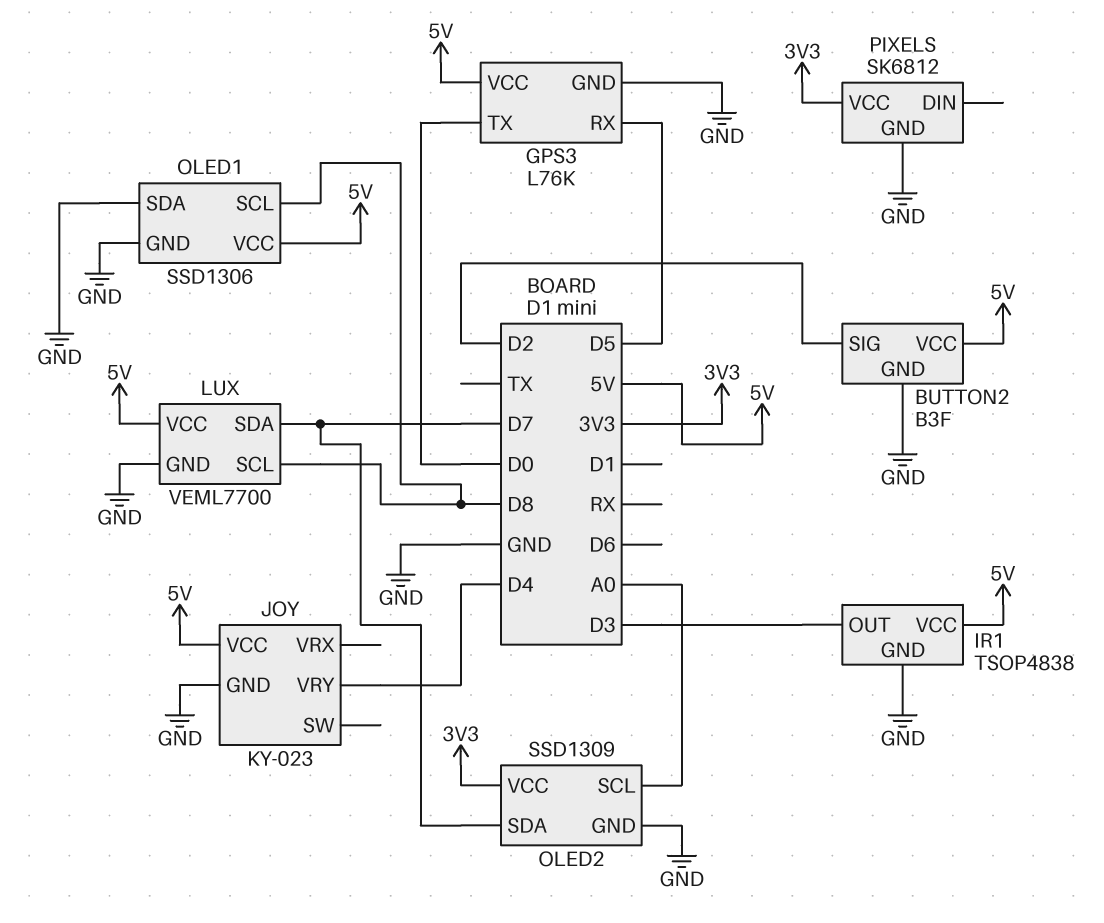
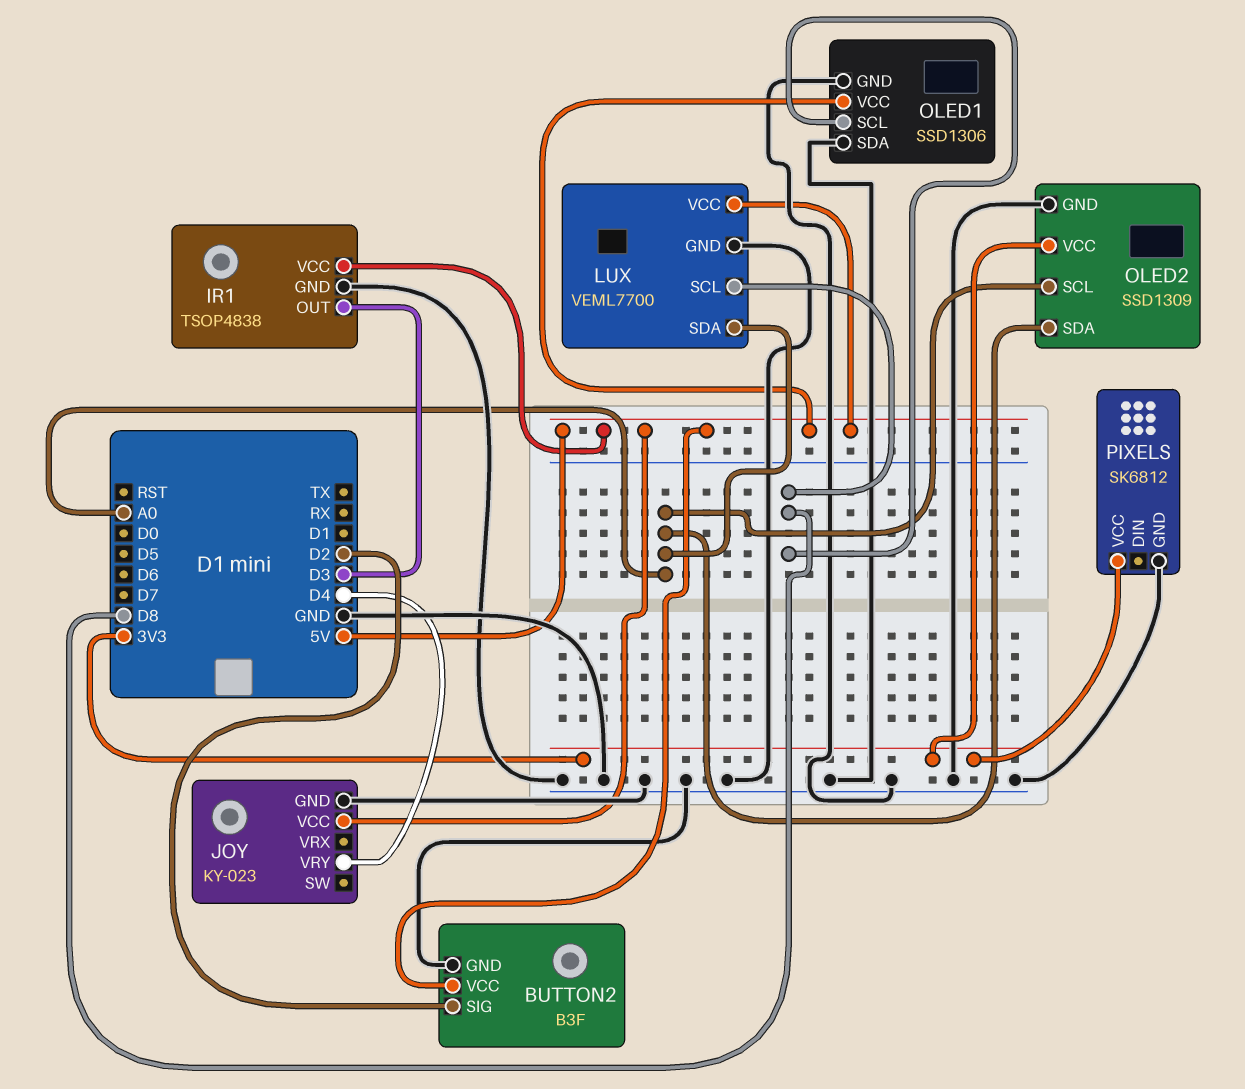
GPS3: L76K -> none
GPS3 pin GND: GND -> none
GPS3 pin RX: D5 -> none
GPS3 pin TX: D0 -> none
GPS3 pin VCC: 5V -> none
LUX pin SDA: D7 -> A0
OLED2 pin SDA: D7 -> A0

